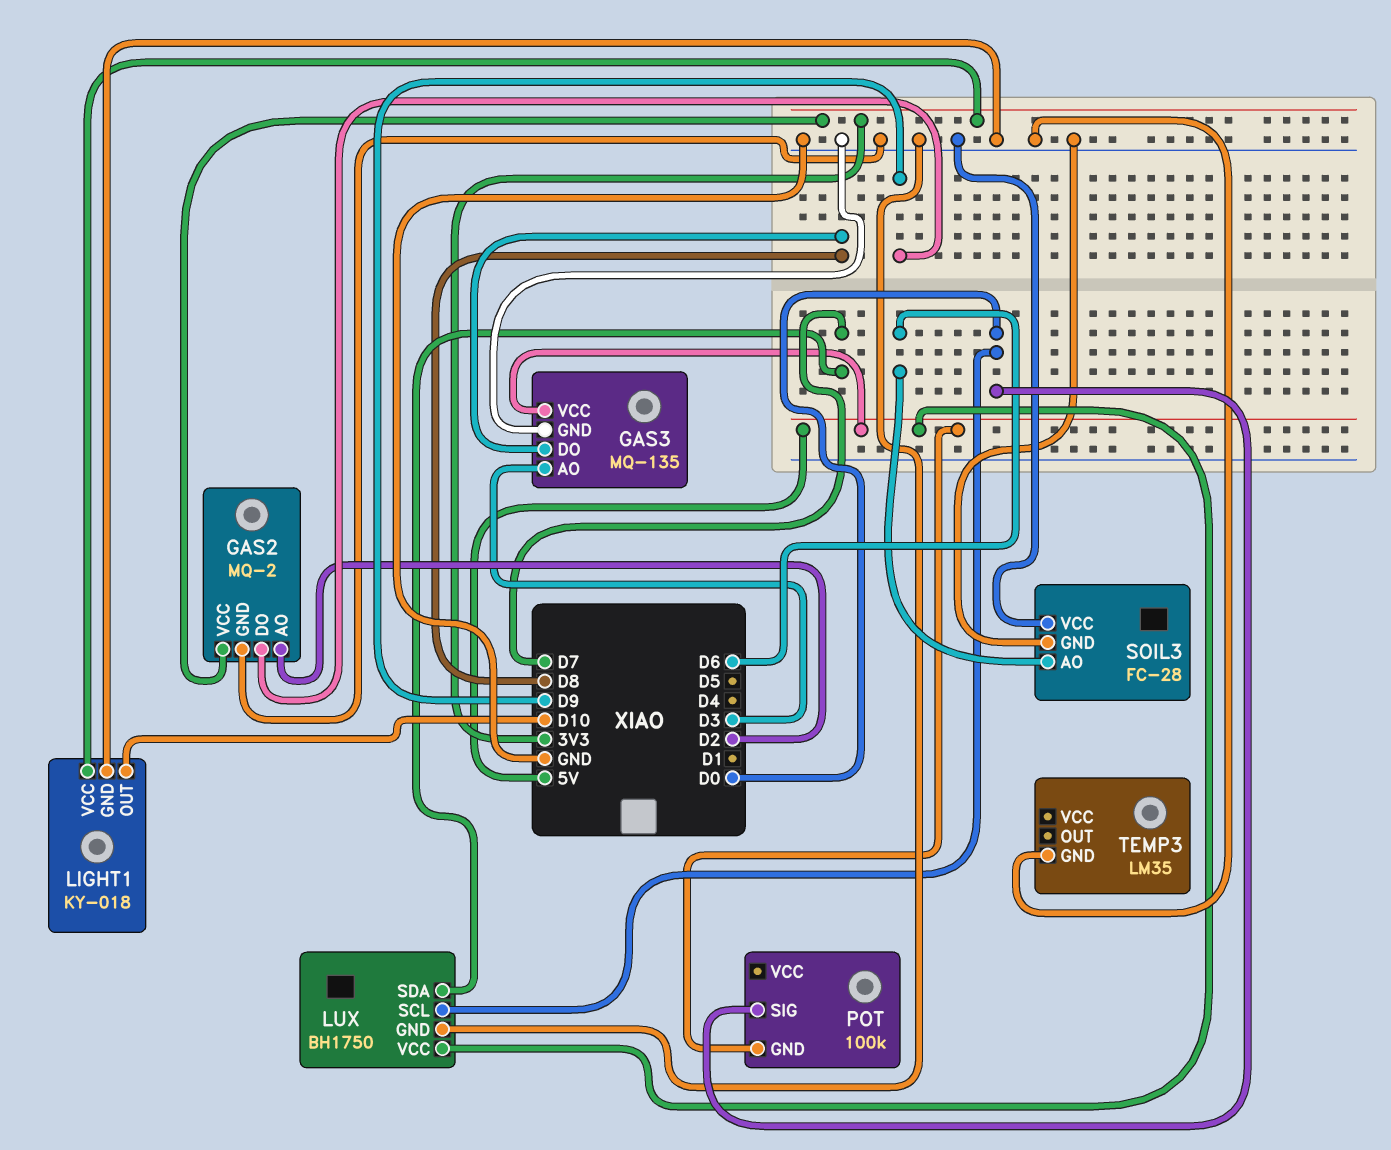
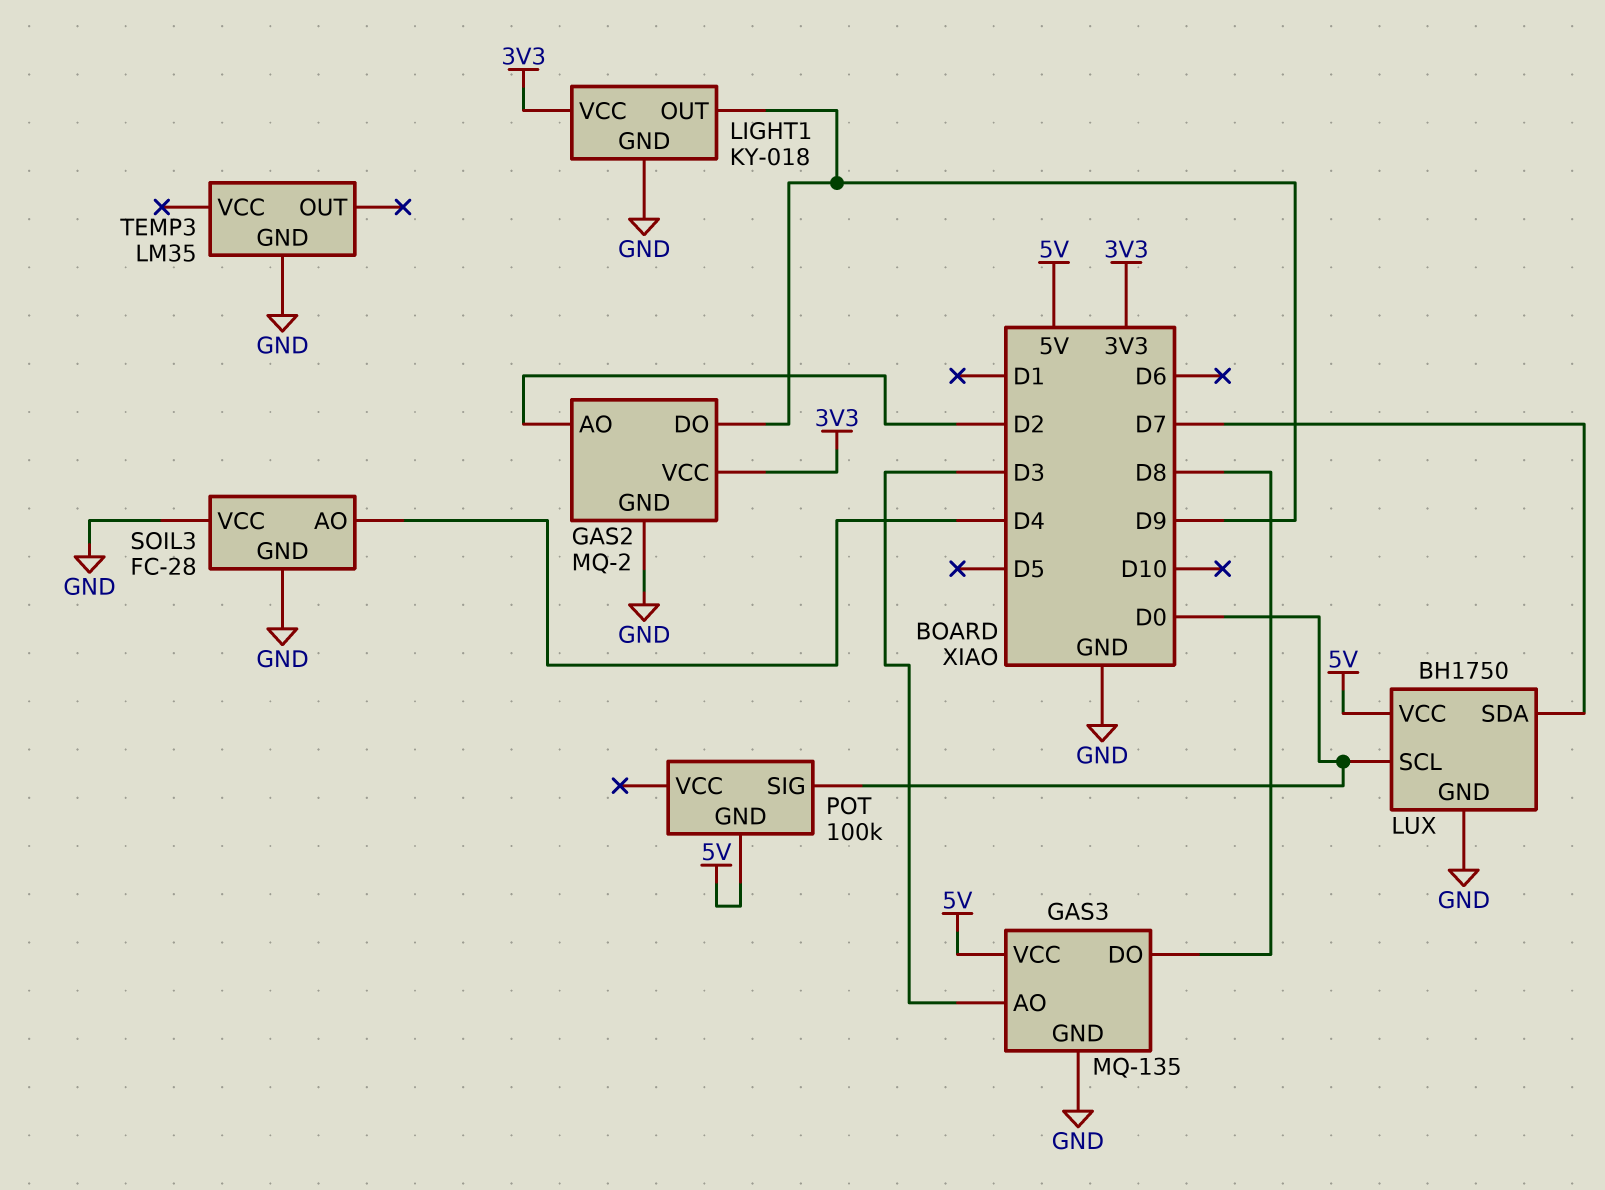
LIGHT1 pin OUT: D10 -> D9
SOIL3 pin AO: D6 -> D4

